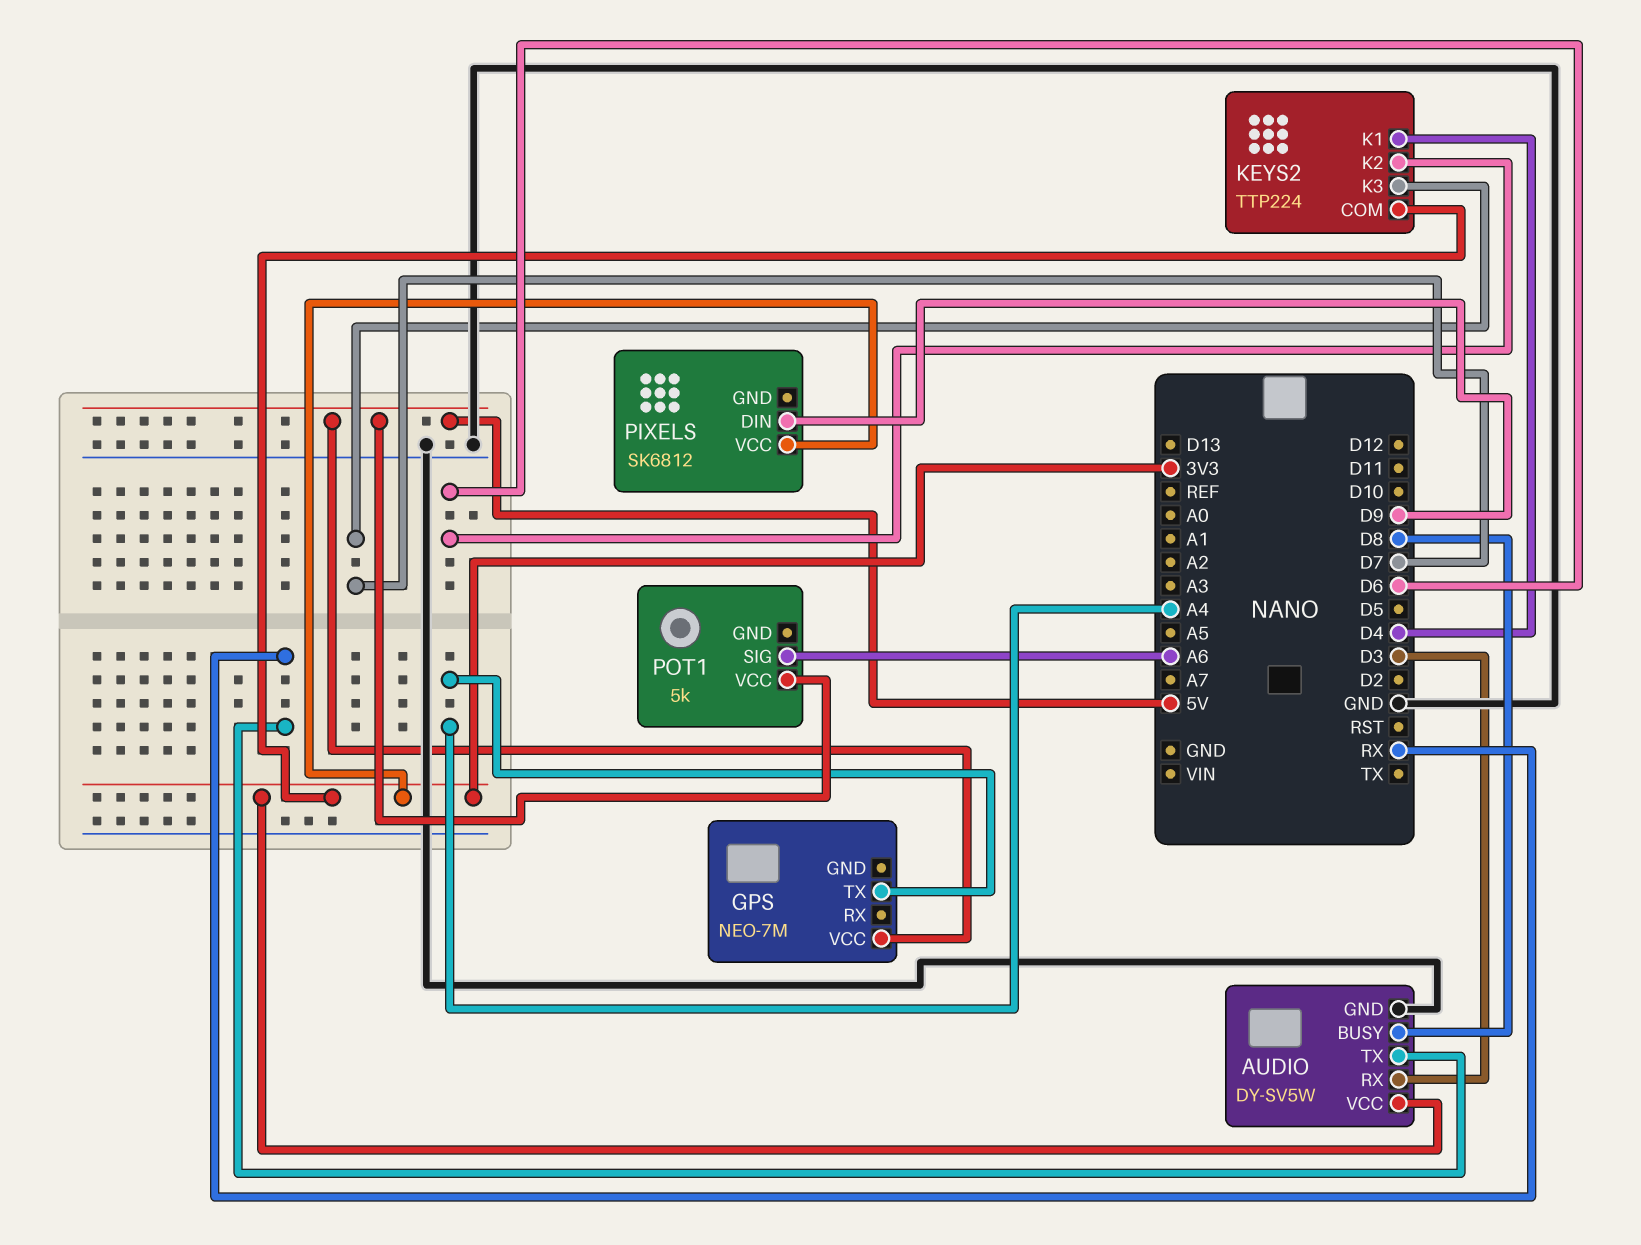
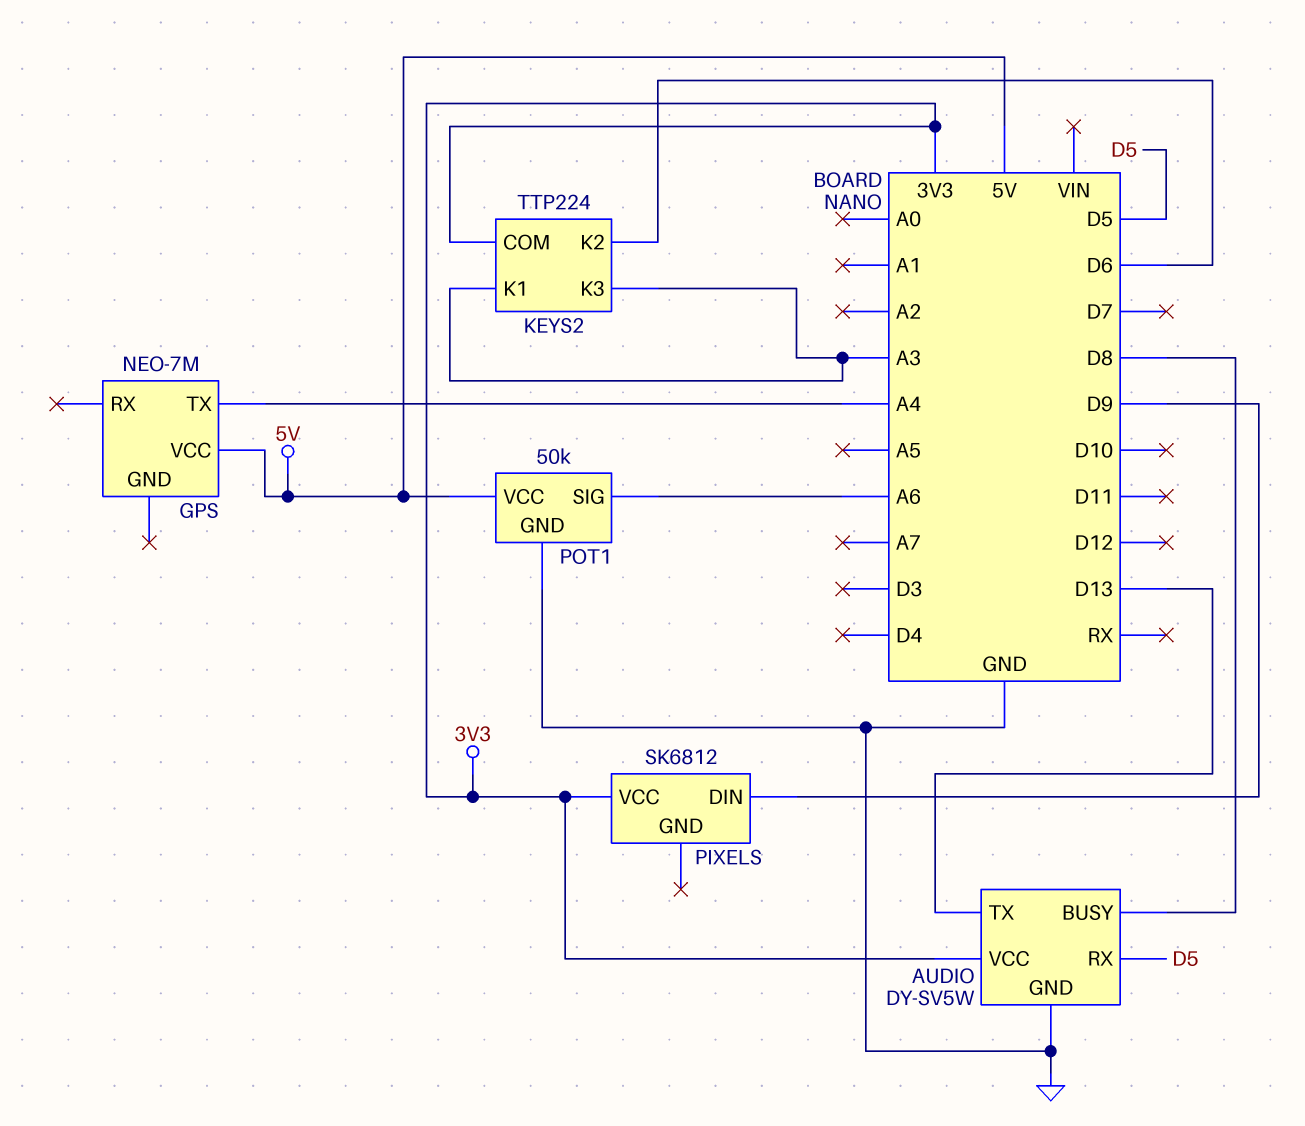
AUDIO pin RX: D3 -> D5
AUDIO pin TX: RX -> D13
KEYS2 pin K1: D4 -> A3
KEYS2 pin K3: D7 -> A3
POT1: 5k -> 50k
POT1 pin GND: none -> GND

